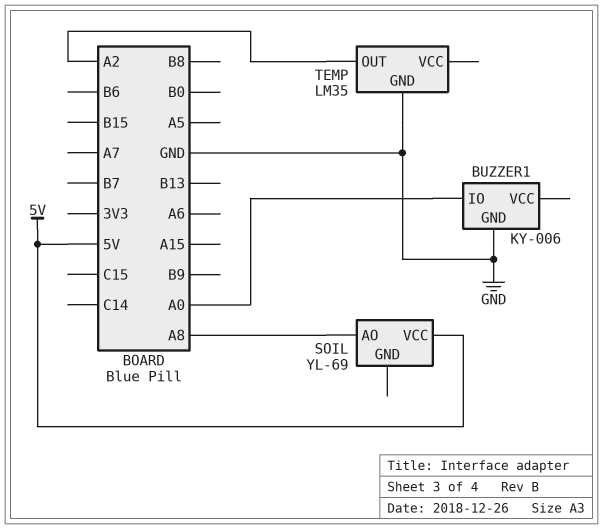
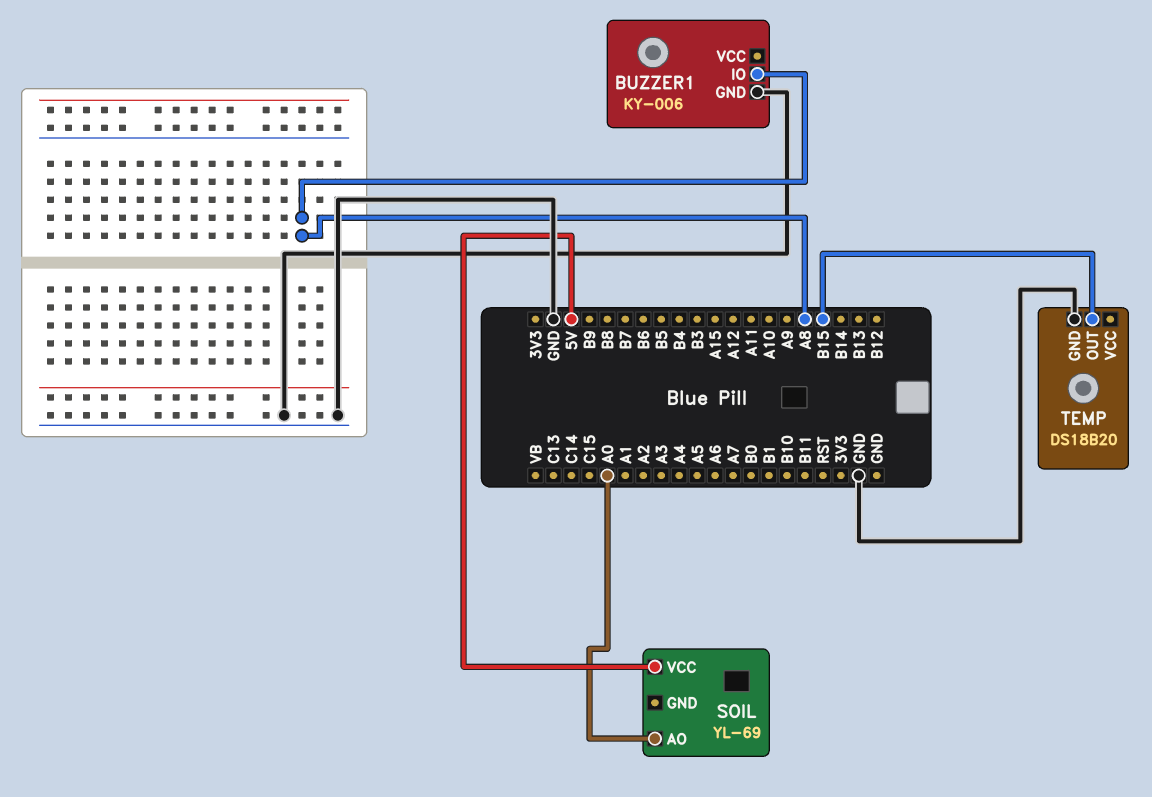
BUZZER1 pin IO: A0 -> A8
SOIL pin AO: A8 -> A0
TEMP: LM35 -> DS18B20
TEMP pin OUT: A2 -> B15

